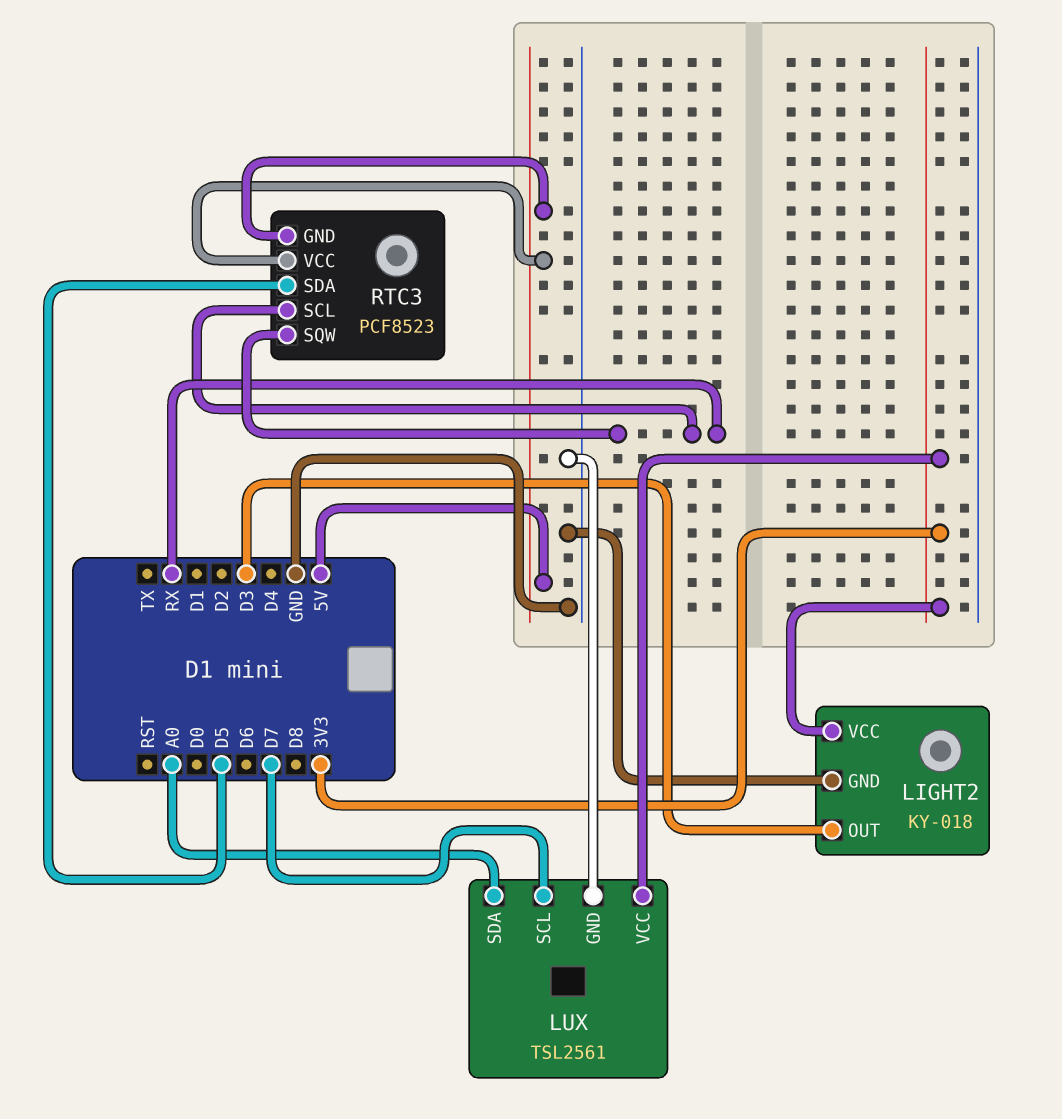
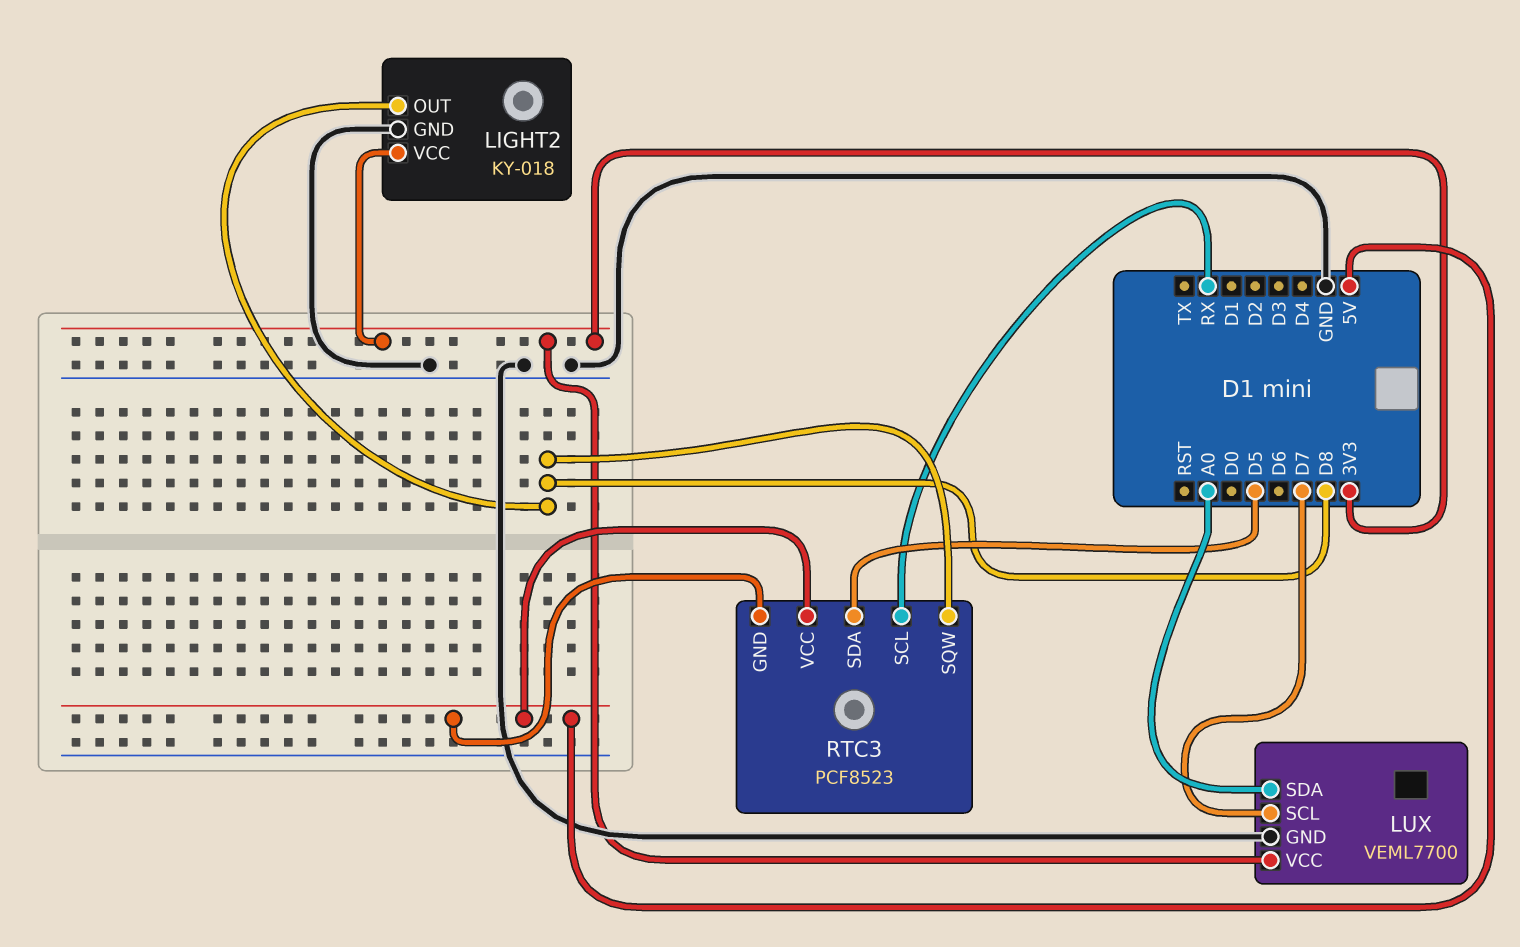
LIGHT2 pin OUT: D3 -> D8
LUX: TSL2561 -> VEML7700
RTC3 pin SQW: RX -> D8

